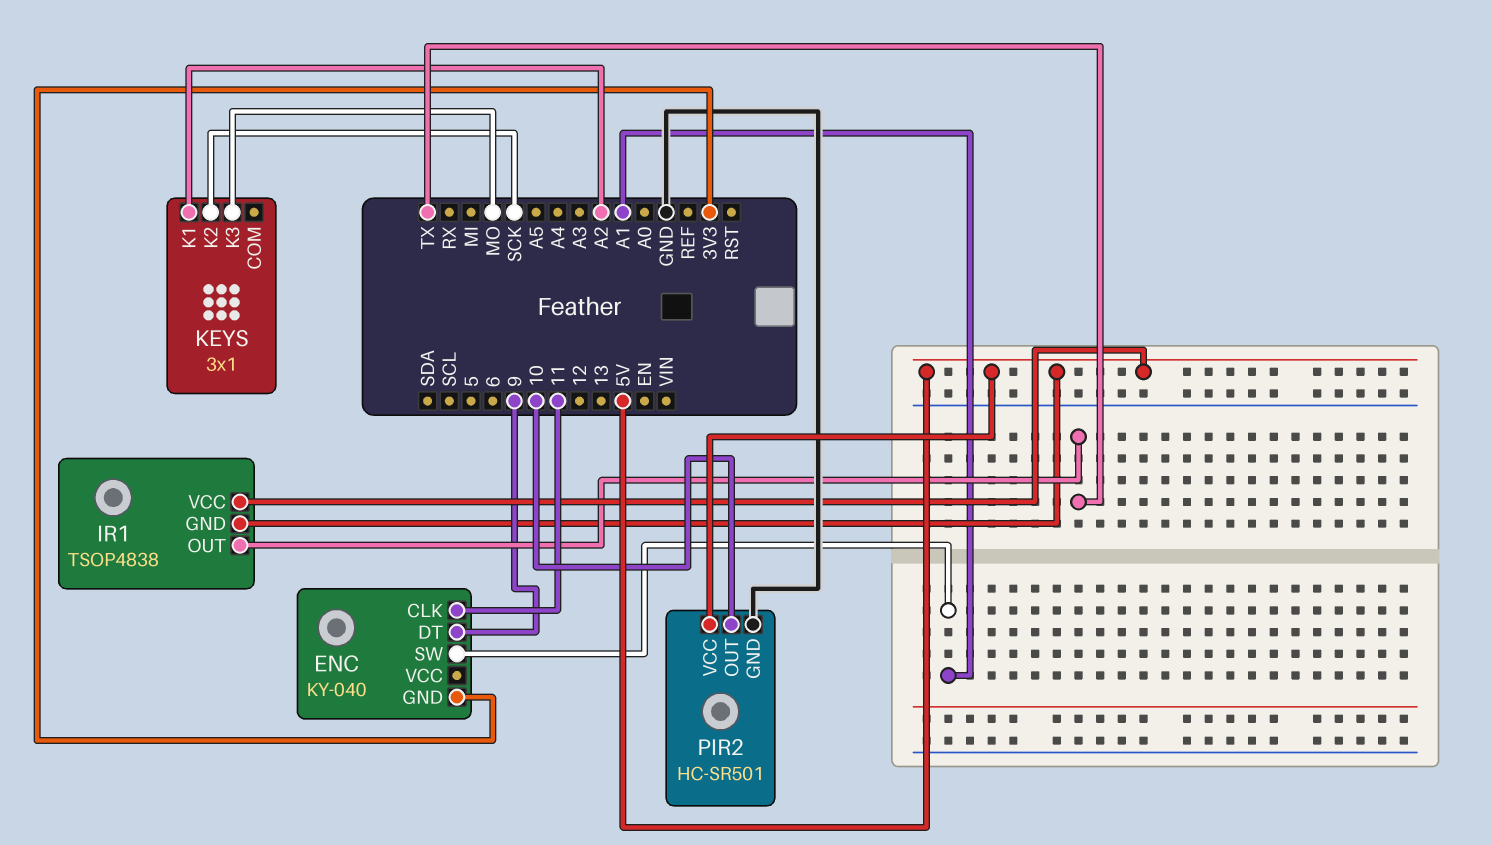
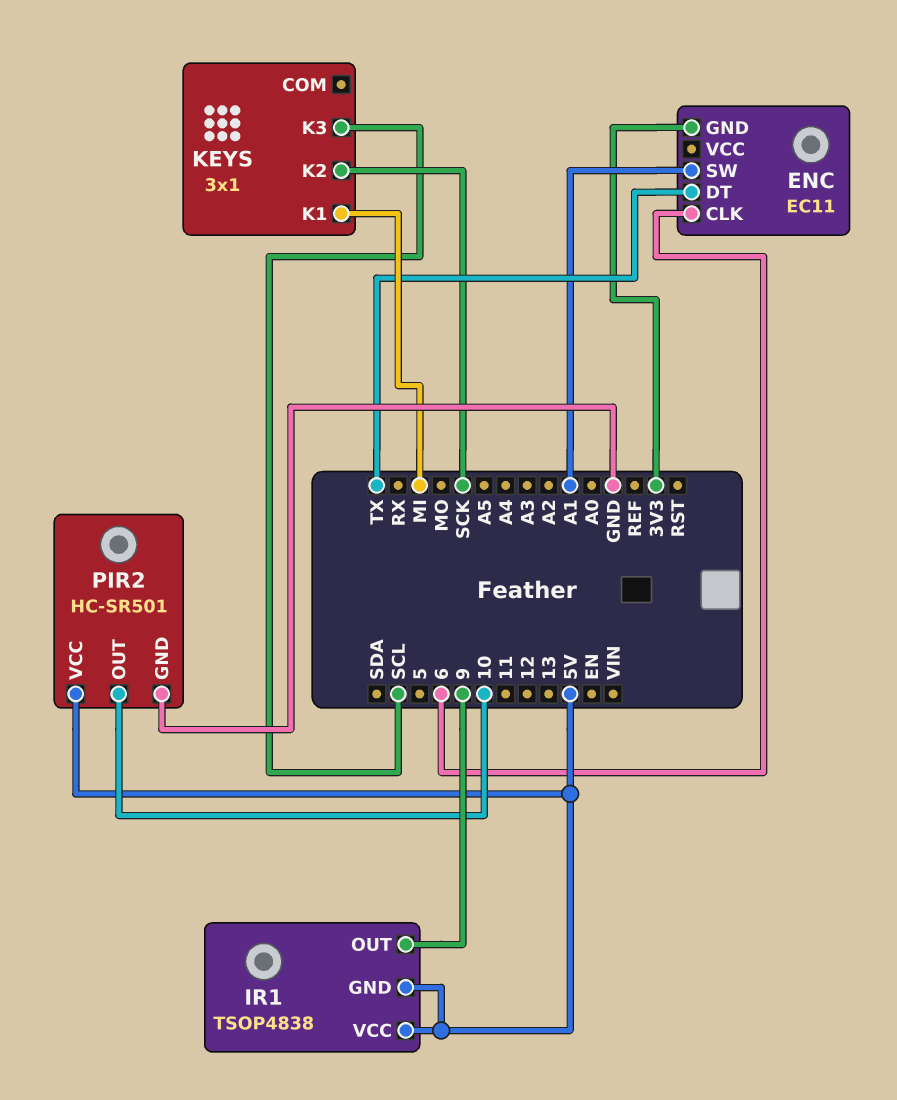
ENC: KY-040 -> EC11
ENC pin CLK: 11 -> 6
ENC pin DT: 9 -> TX
IR1 pin OUT: TX -> 9
KEYS pin K1: A2 -> MI
KEYS pin K3: MO -> SCL

